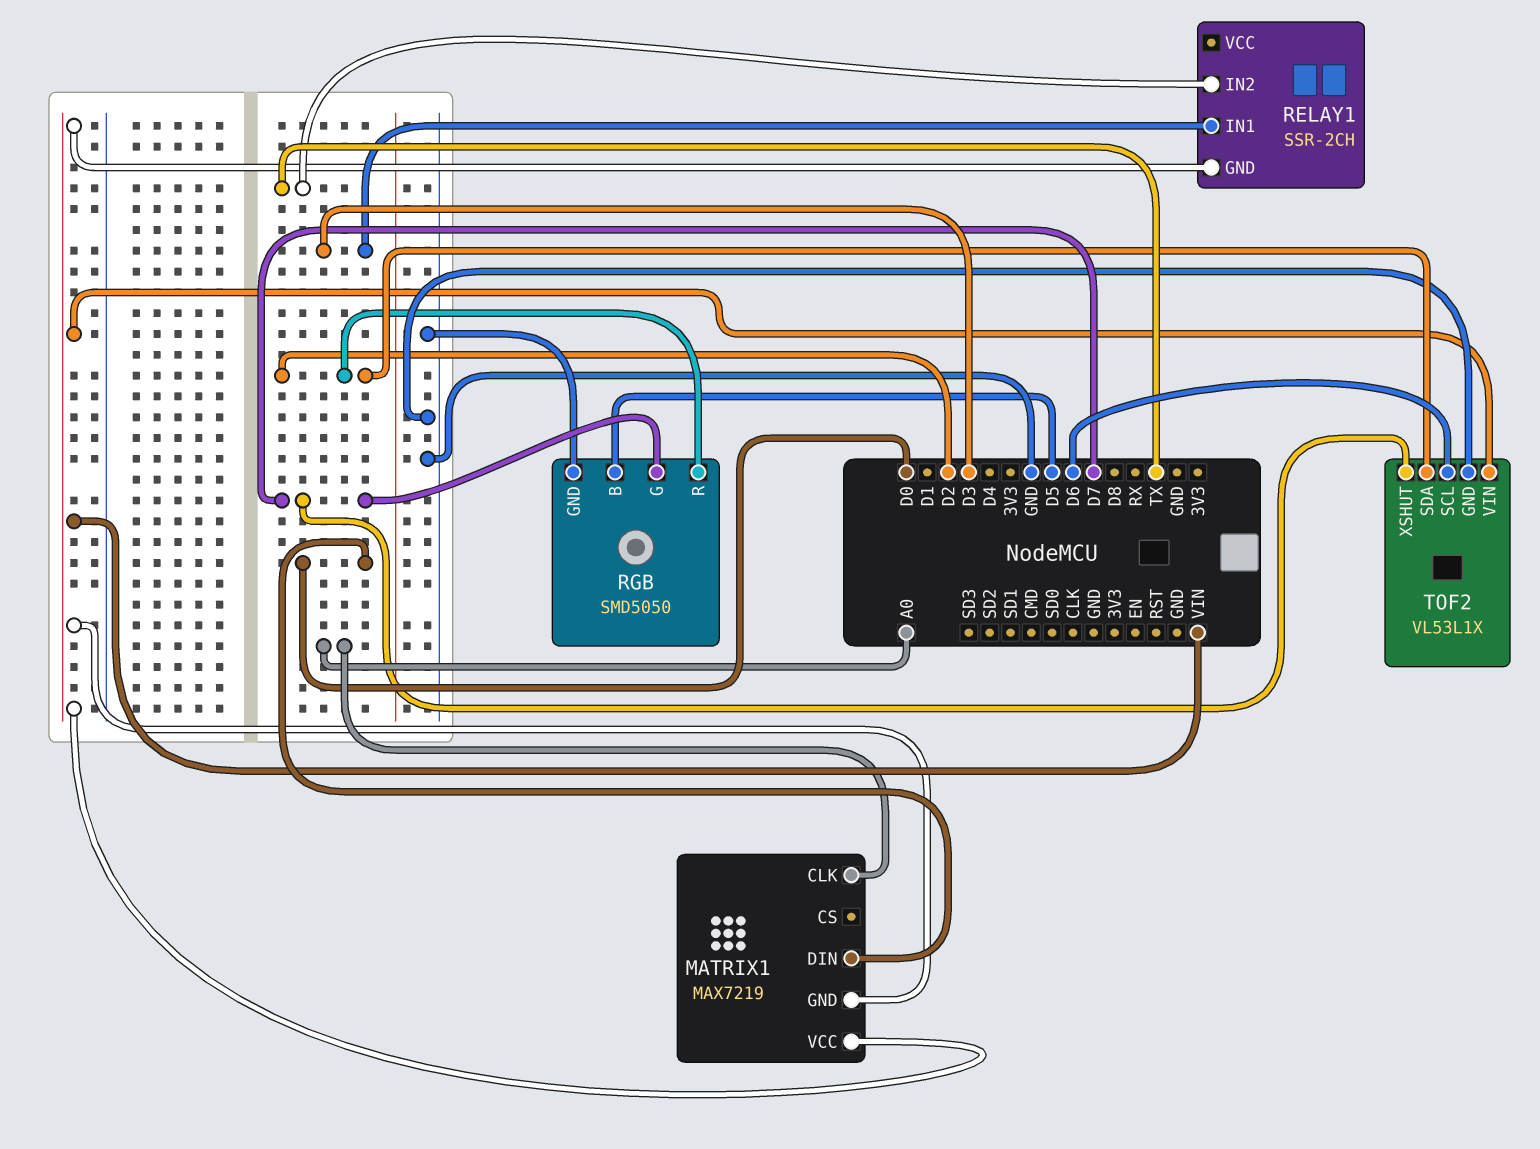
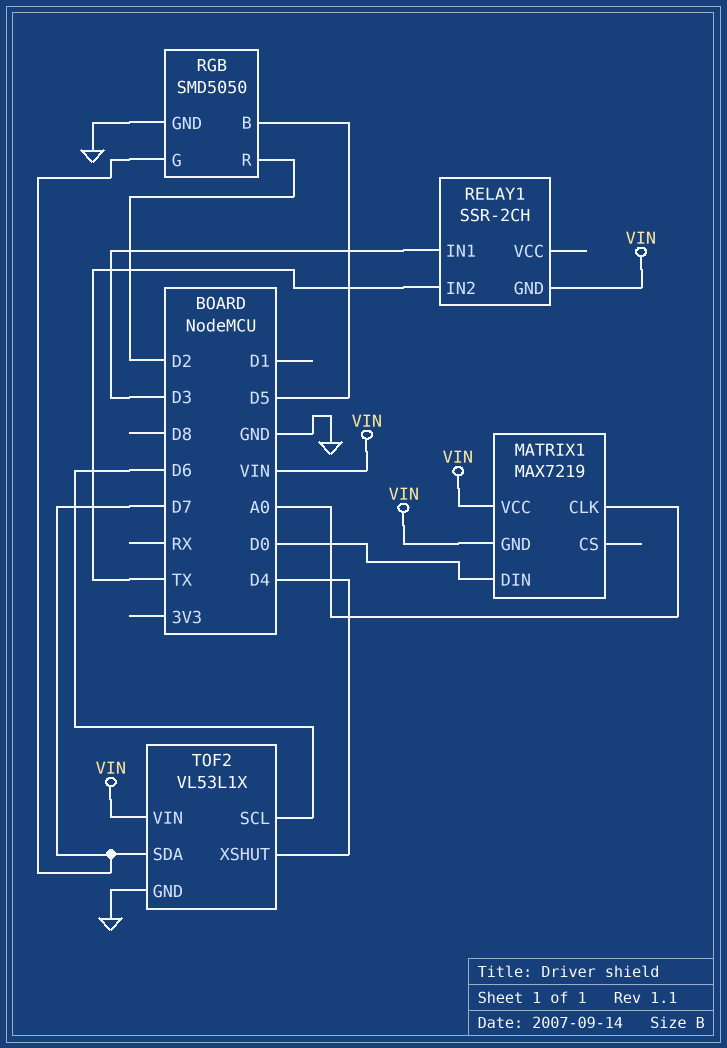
TOF2 pin SDA: D2 -> D7
TOF2 pin XSHUT: D7 -> D4

